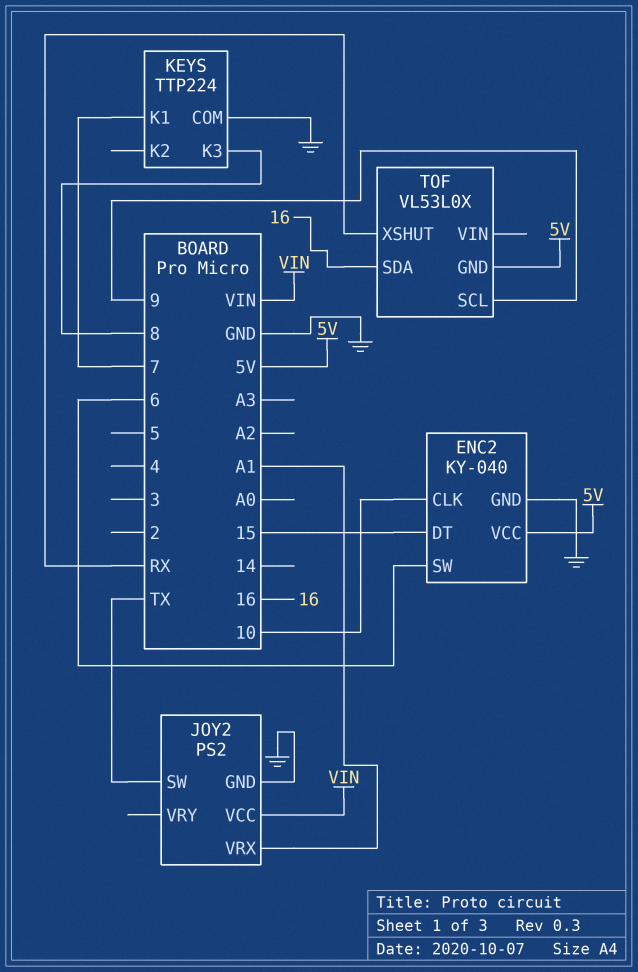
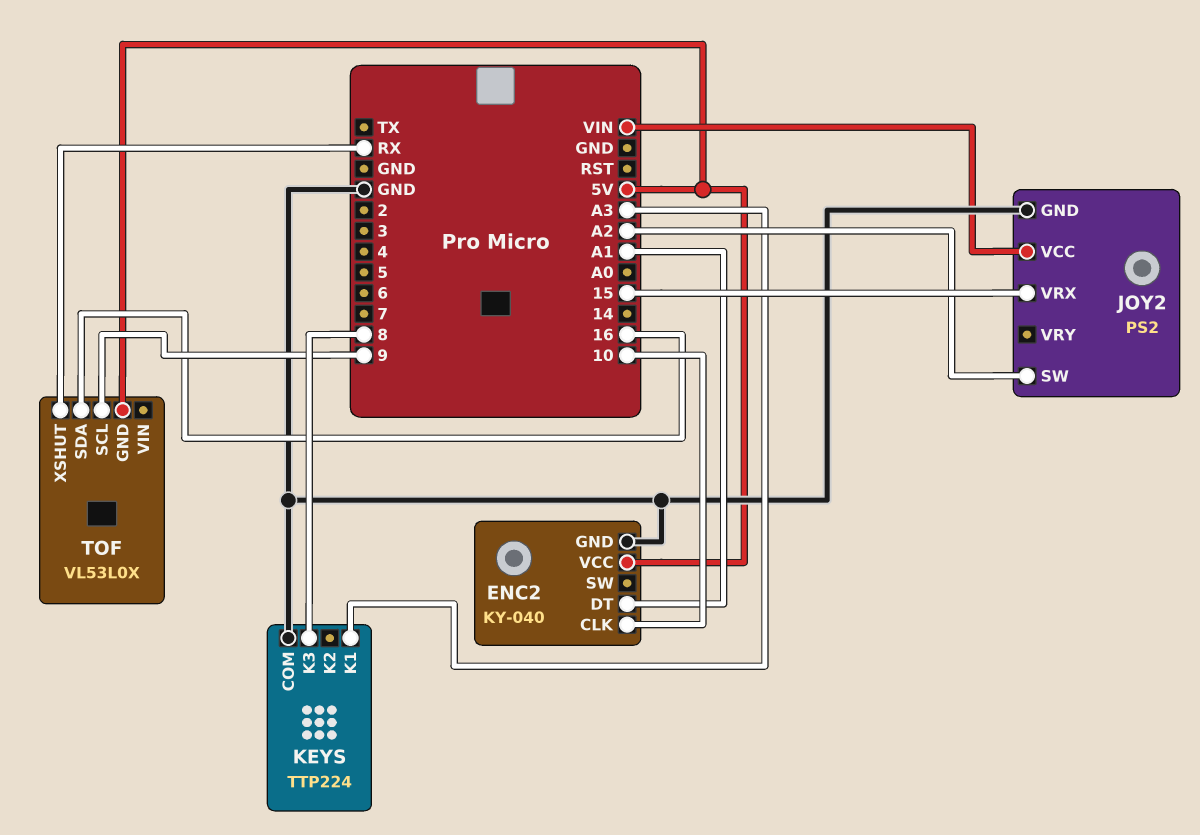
ENC2 pin DT: 15 -> A1
ENC2 pin SW: 6 -> none
JOY2 pin SW: TX -> A2
JOY2 pin VRX: A1 -> 15
KEYS pin K1: 7 -> A3

